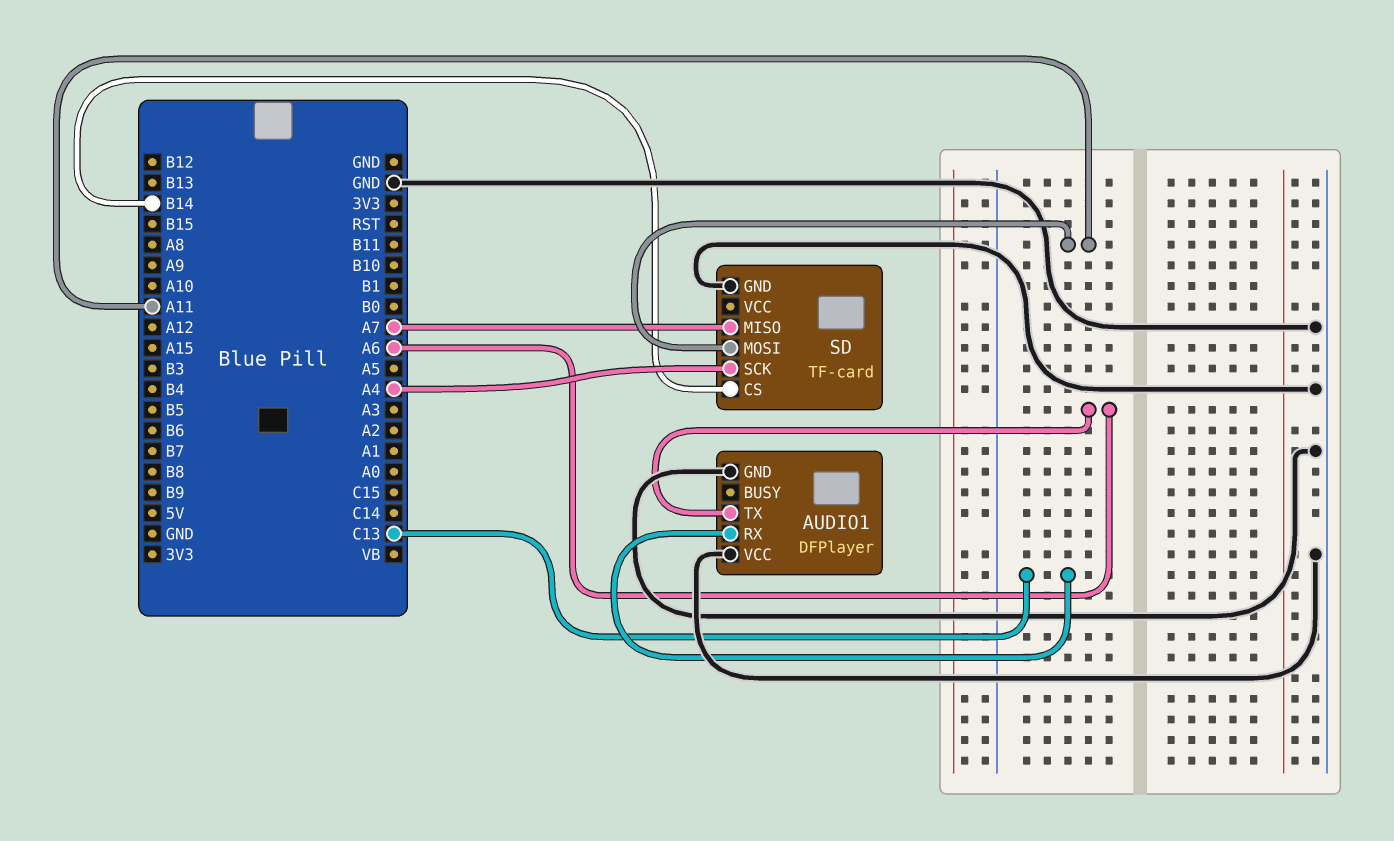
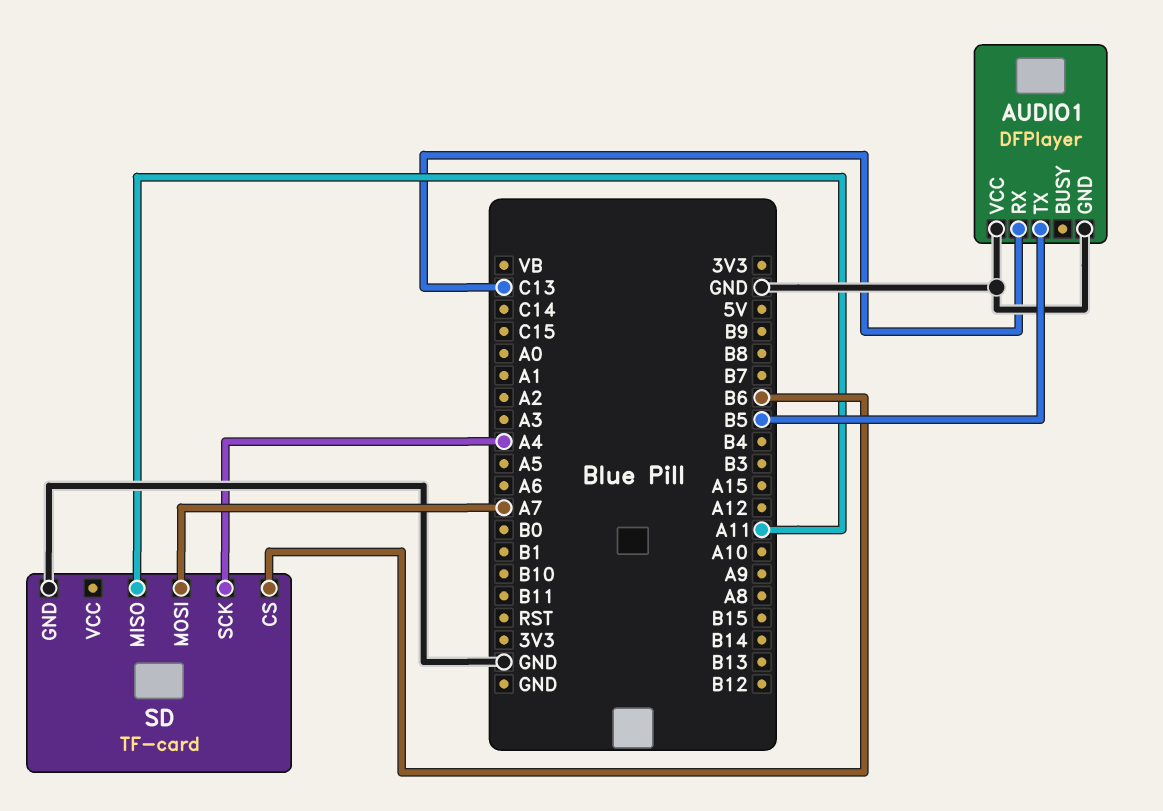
AUDIO1 pin TX: A6 -> B5
SD pin CS: B14 -> B6
SD pin MISO: A7 -> A11
SD pin MOSI: A11 -> A7

